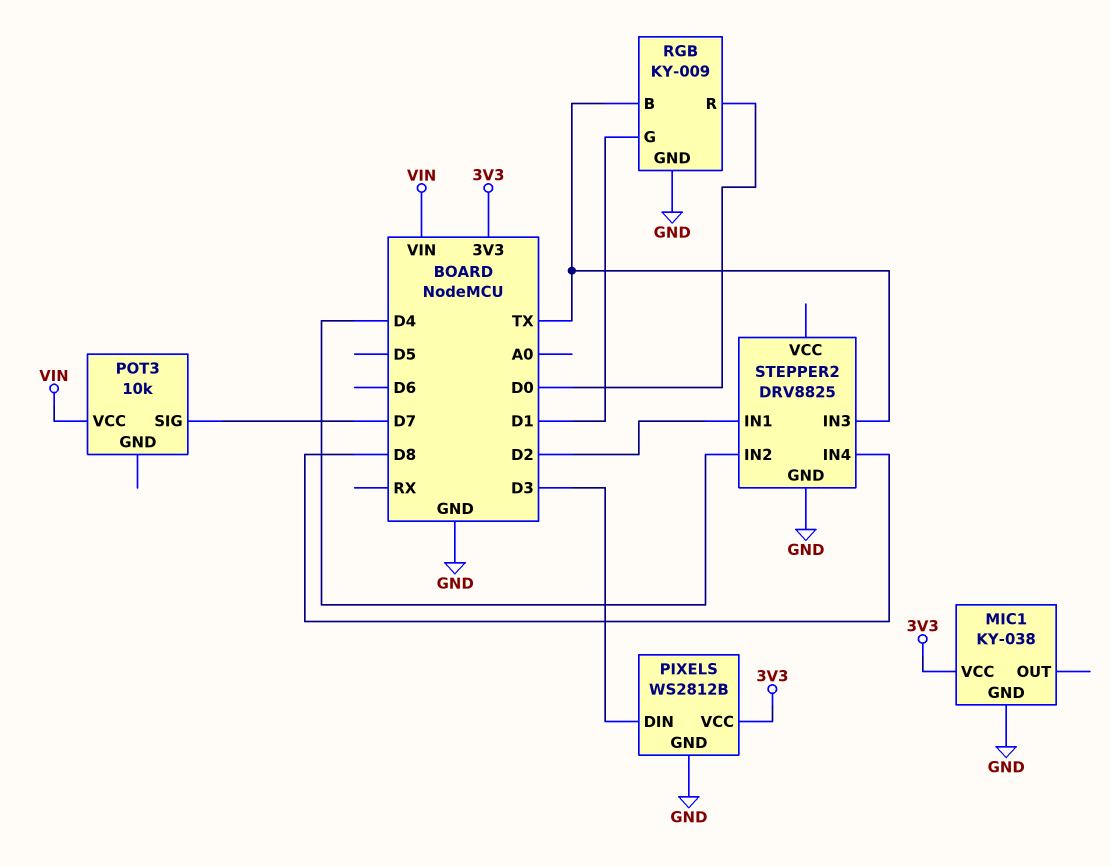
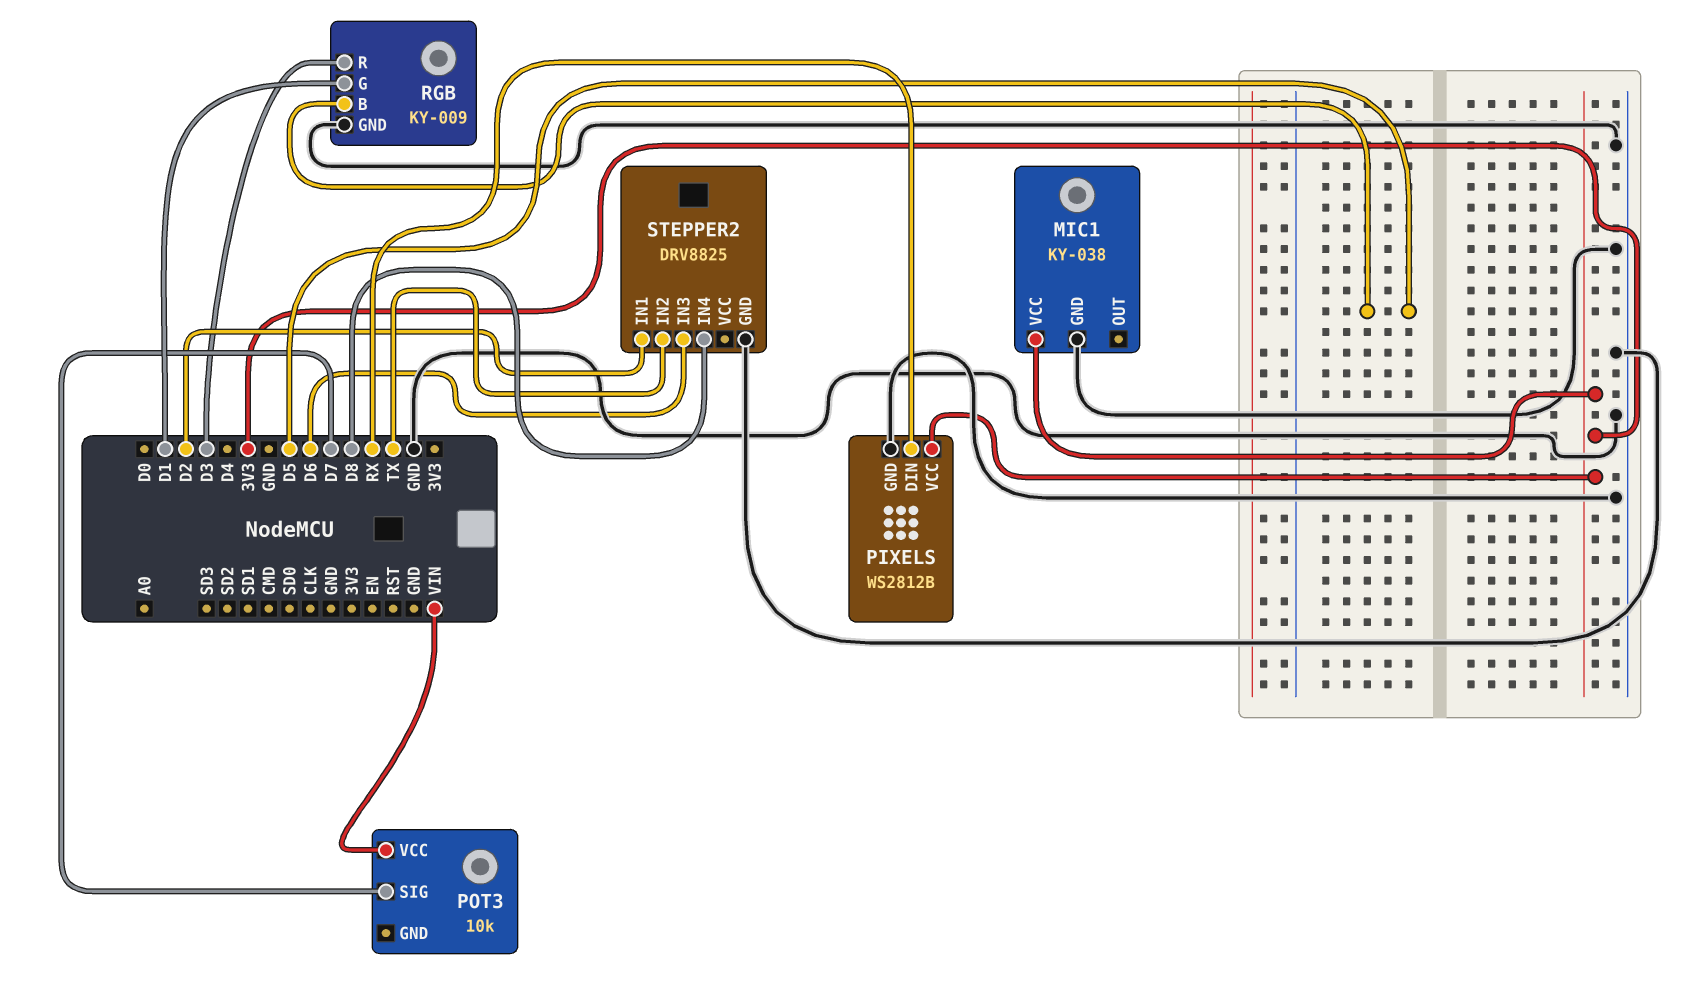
PIXELS pin DIN: D3 -> RX
RGB pin B: TX -> D5
RGB pin R: D0 -> D3
STEPPER2 pin IN2: D4 -> TX
STEPPER2 pin IN3: TX -> D6

